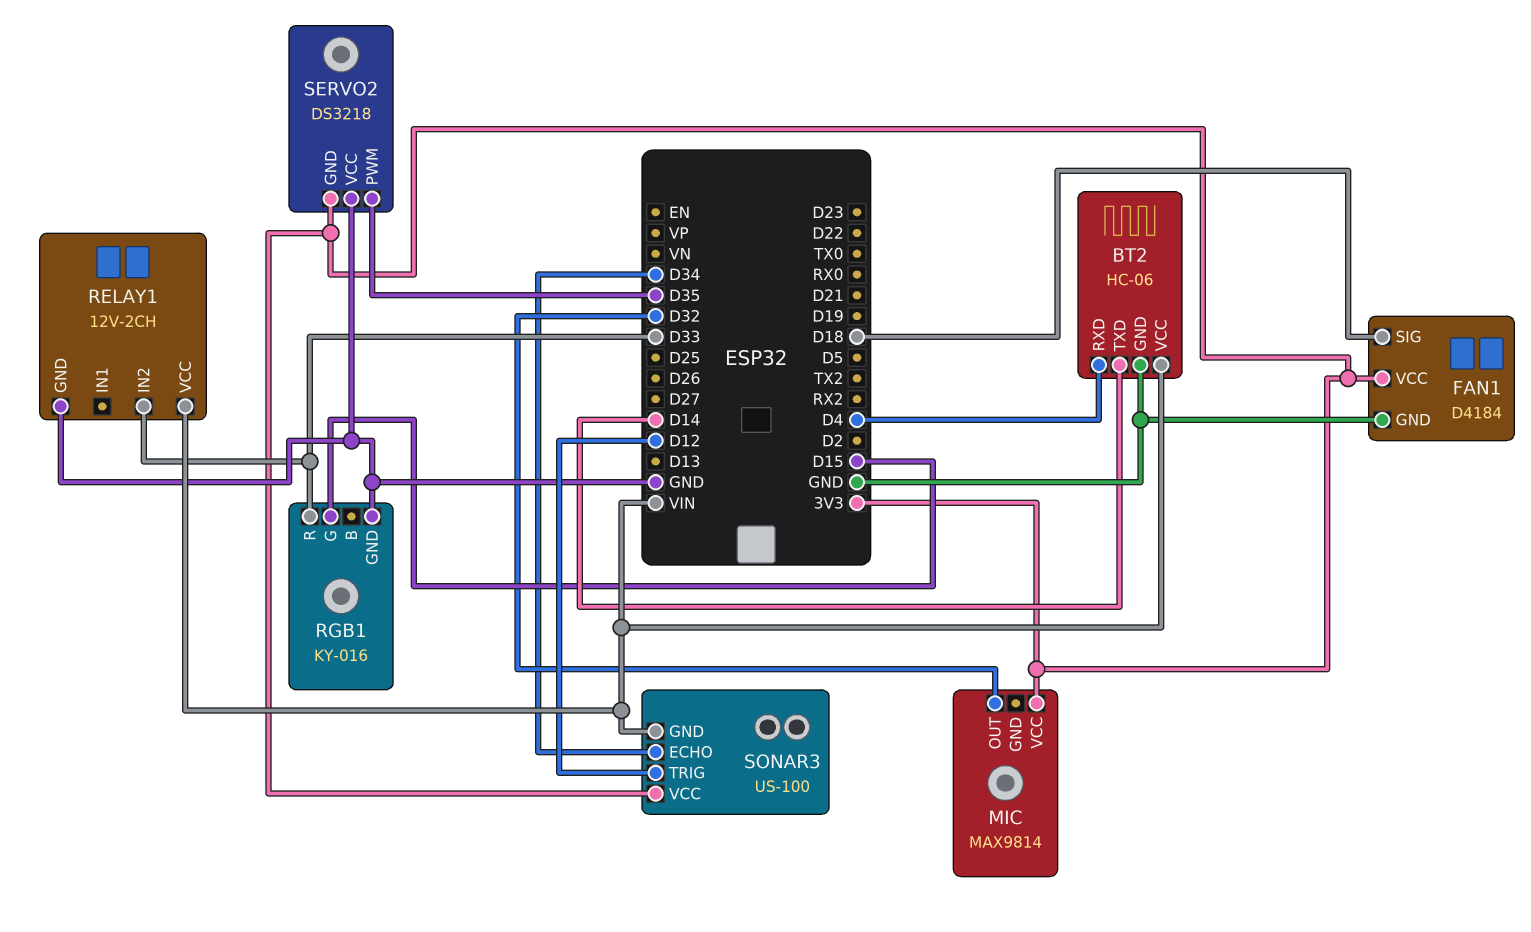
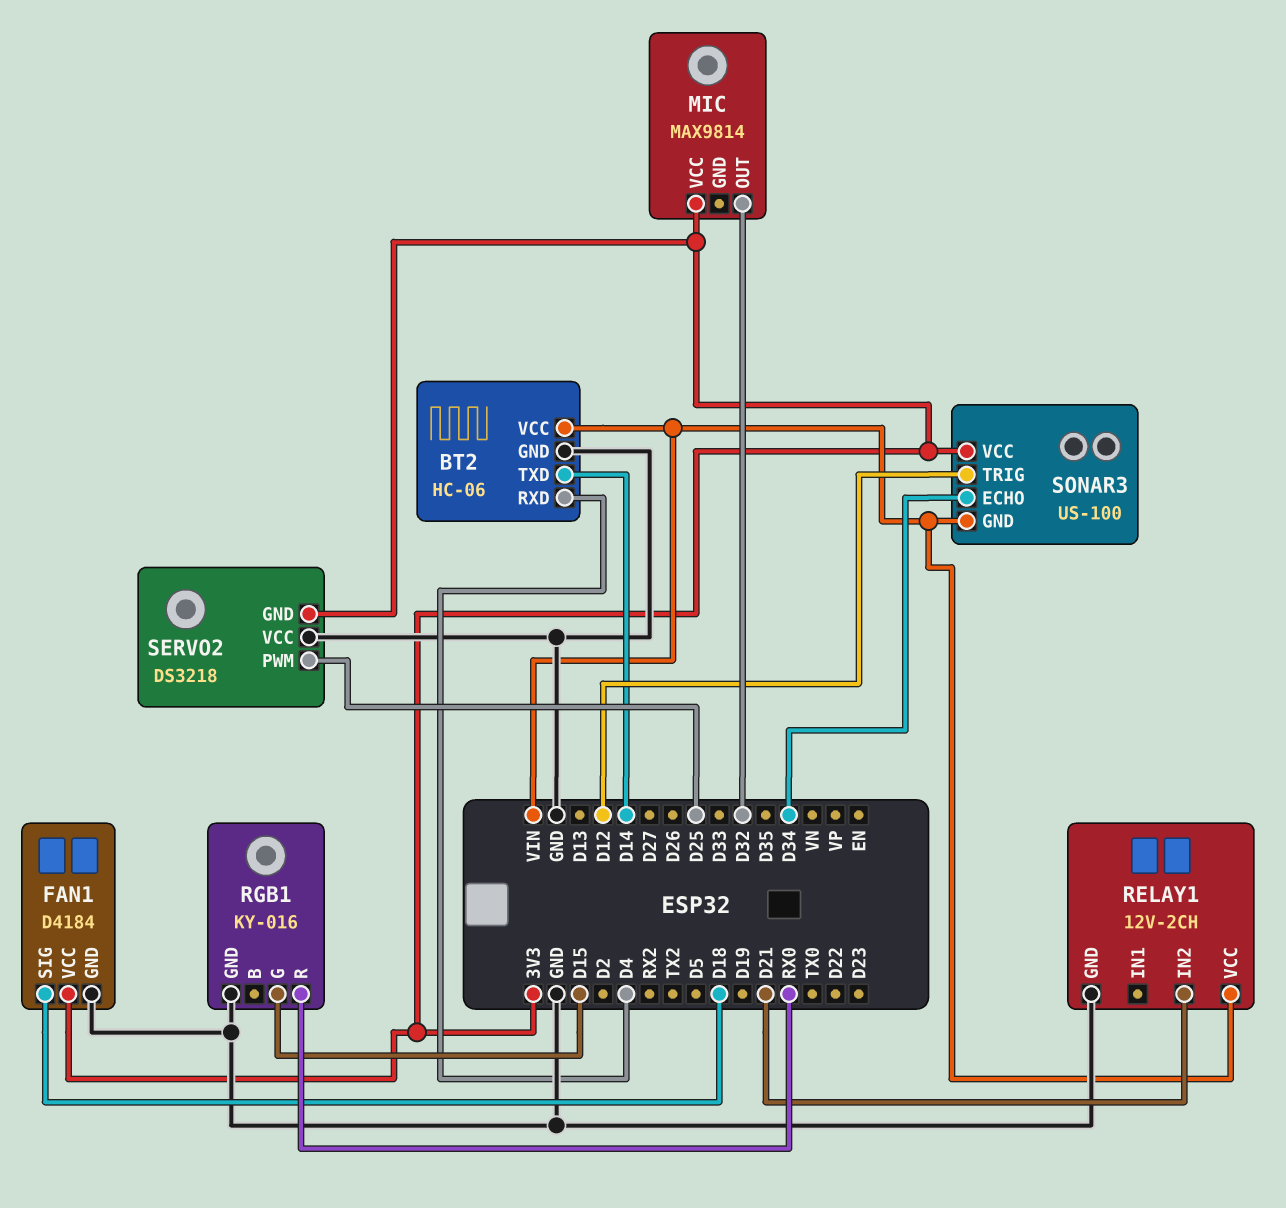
RELAY1 pin IN2: D33 -> D21
RGB1 pin R: D33 -> RX0
SERVO2 pin PWM: D35 -> D25

